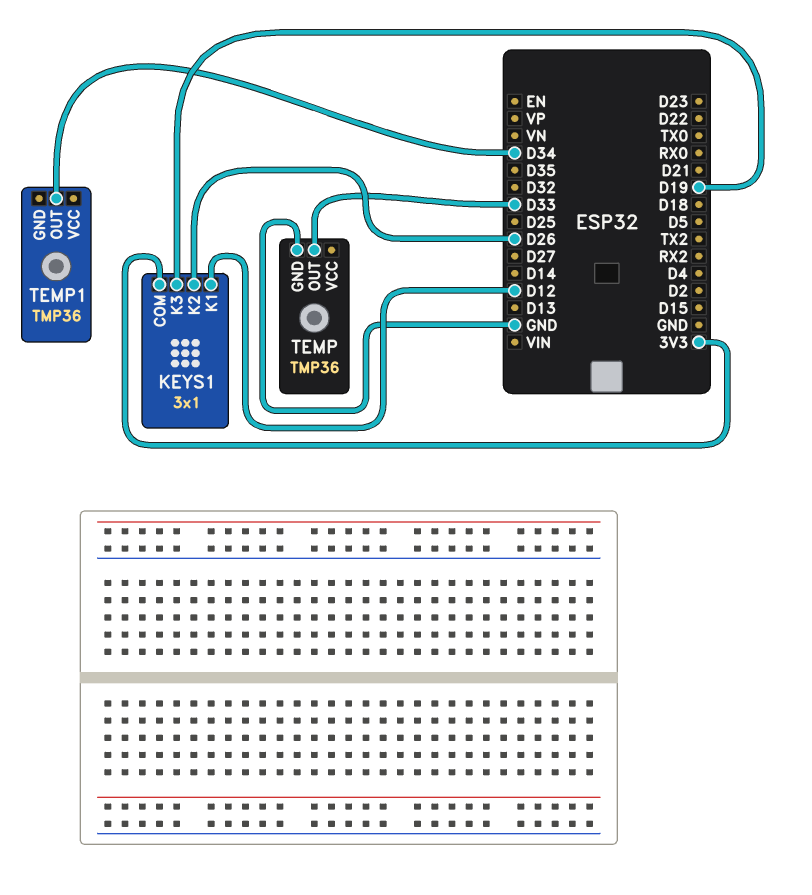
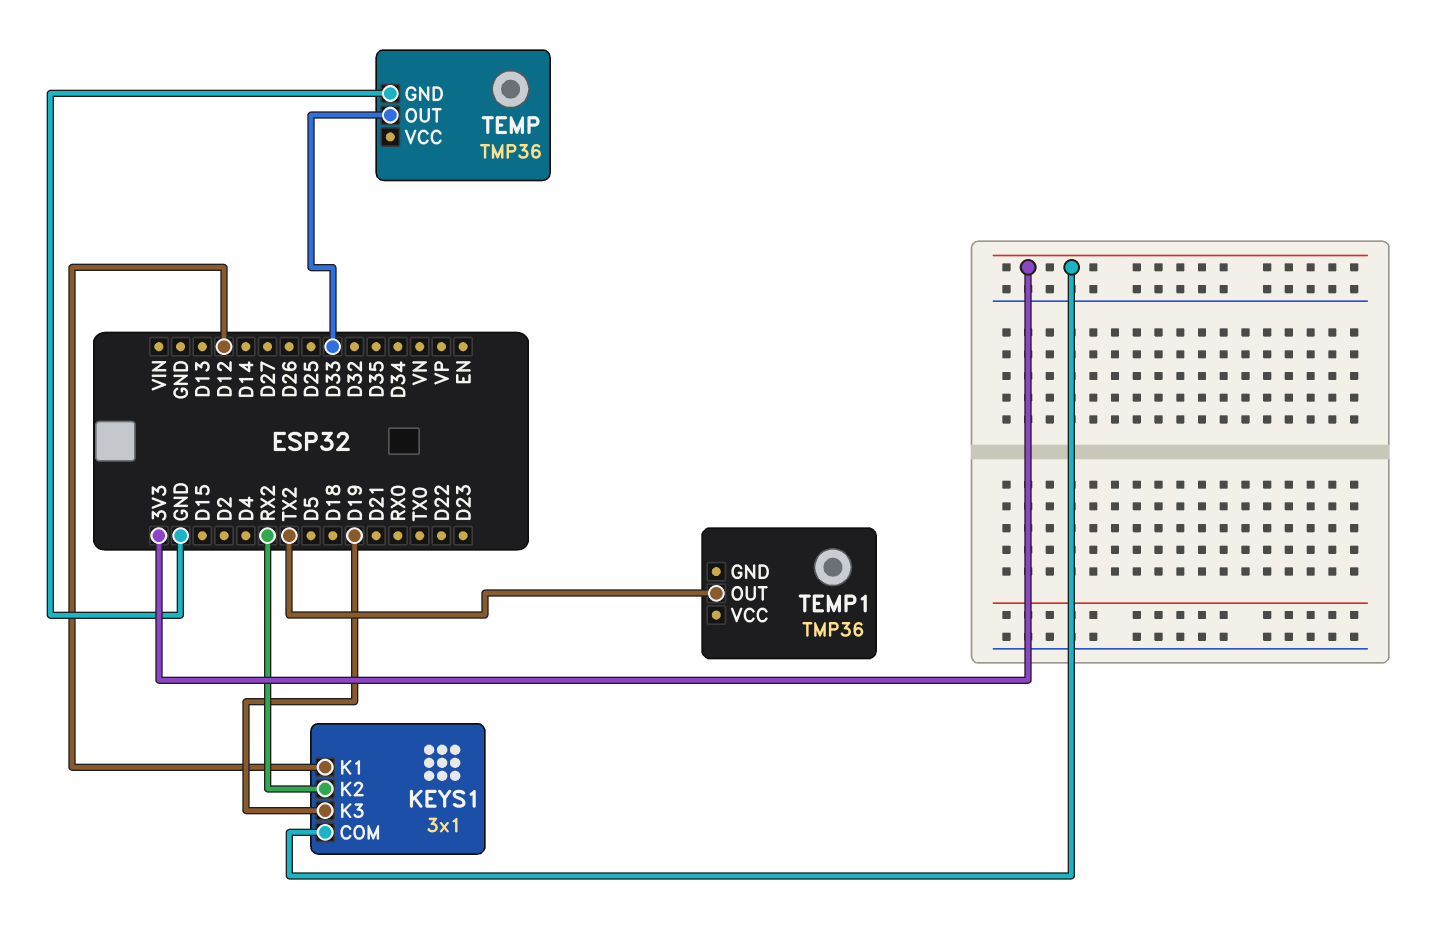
KEYS1 pin K2: D26 -> RX2
TEMP1 pin OUT: D34 -> TX2

